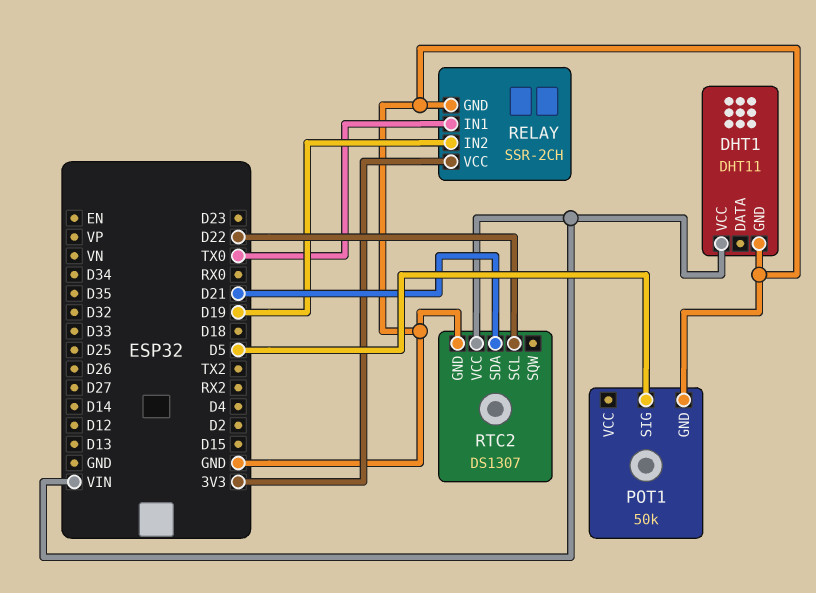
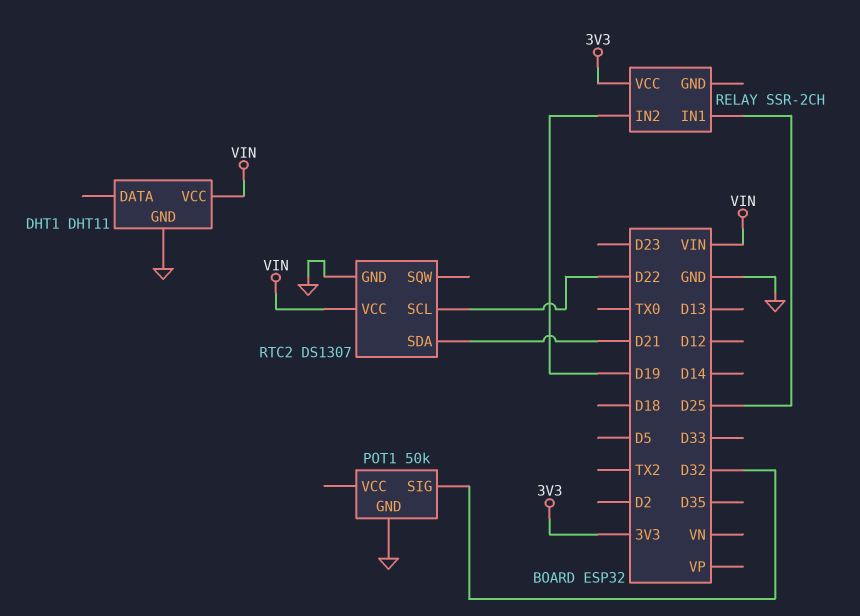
POT1 pin SIG: D5 -> D32
RELAY pin GND: GND -> none
RELAY pin IN1: TX0 -> D25

